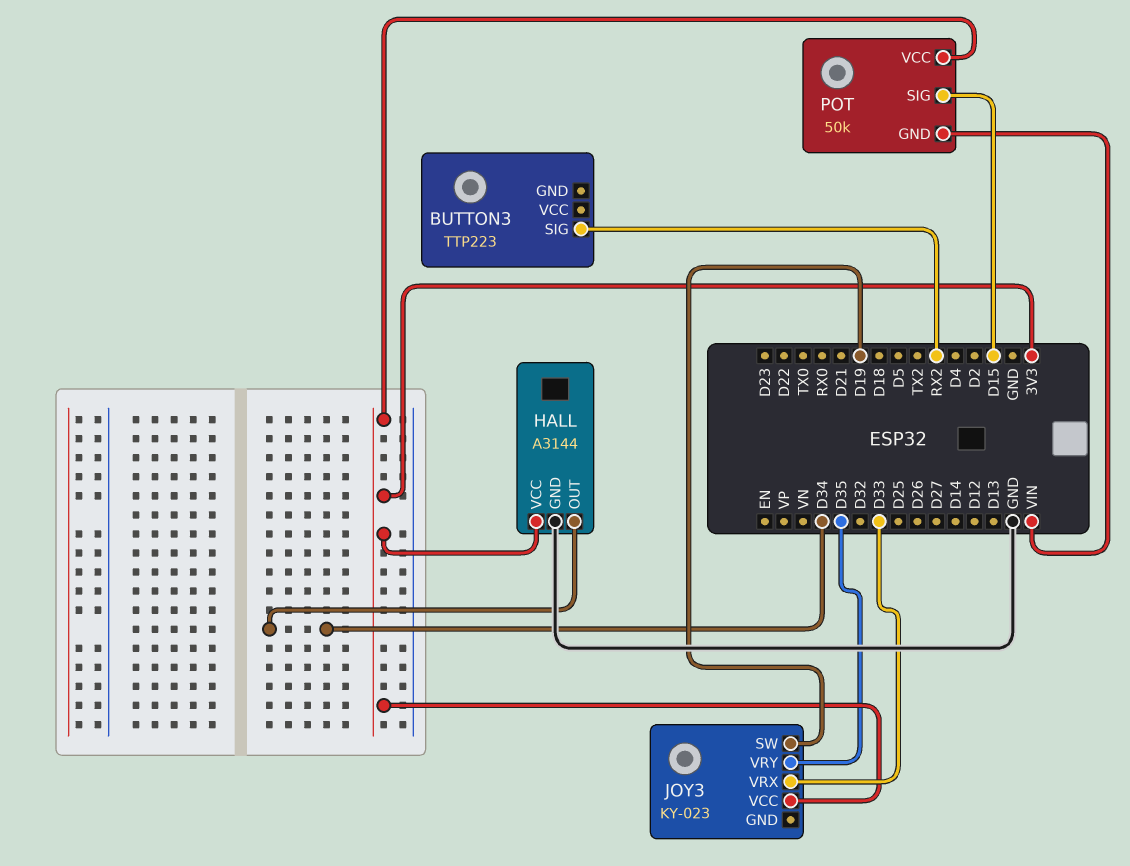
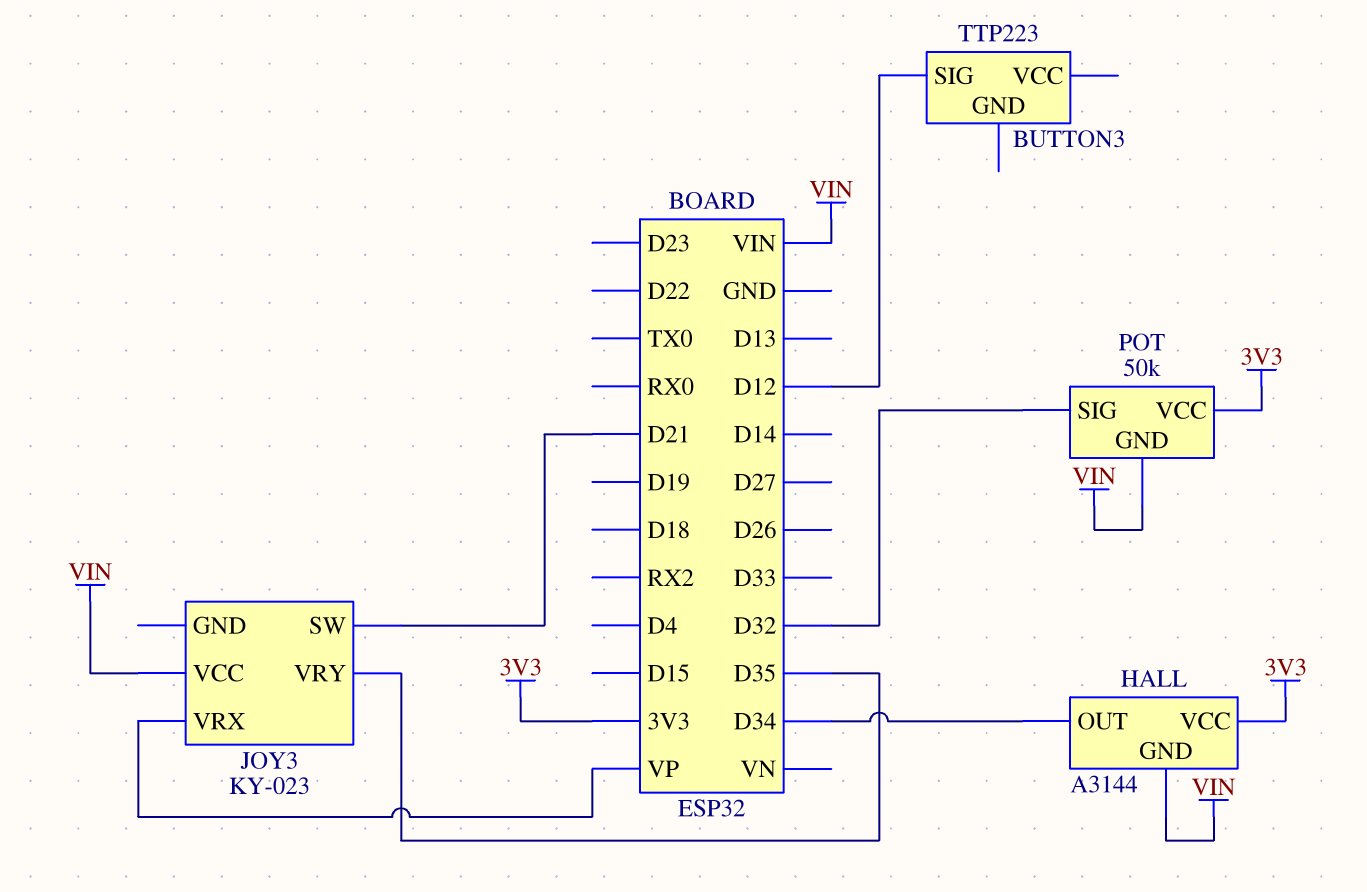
BUTTON3 pin SIG: RX2 -> D12
HALL pin GND: GND -> VIN
JOY3 pin SW: D19 -> D21
JOY3 pin VCC: 3V3 -> VIN
JOY3 pin VRX: D33 -> VP
POT pin SIG: D15 -> D32

